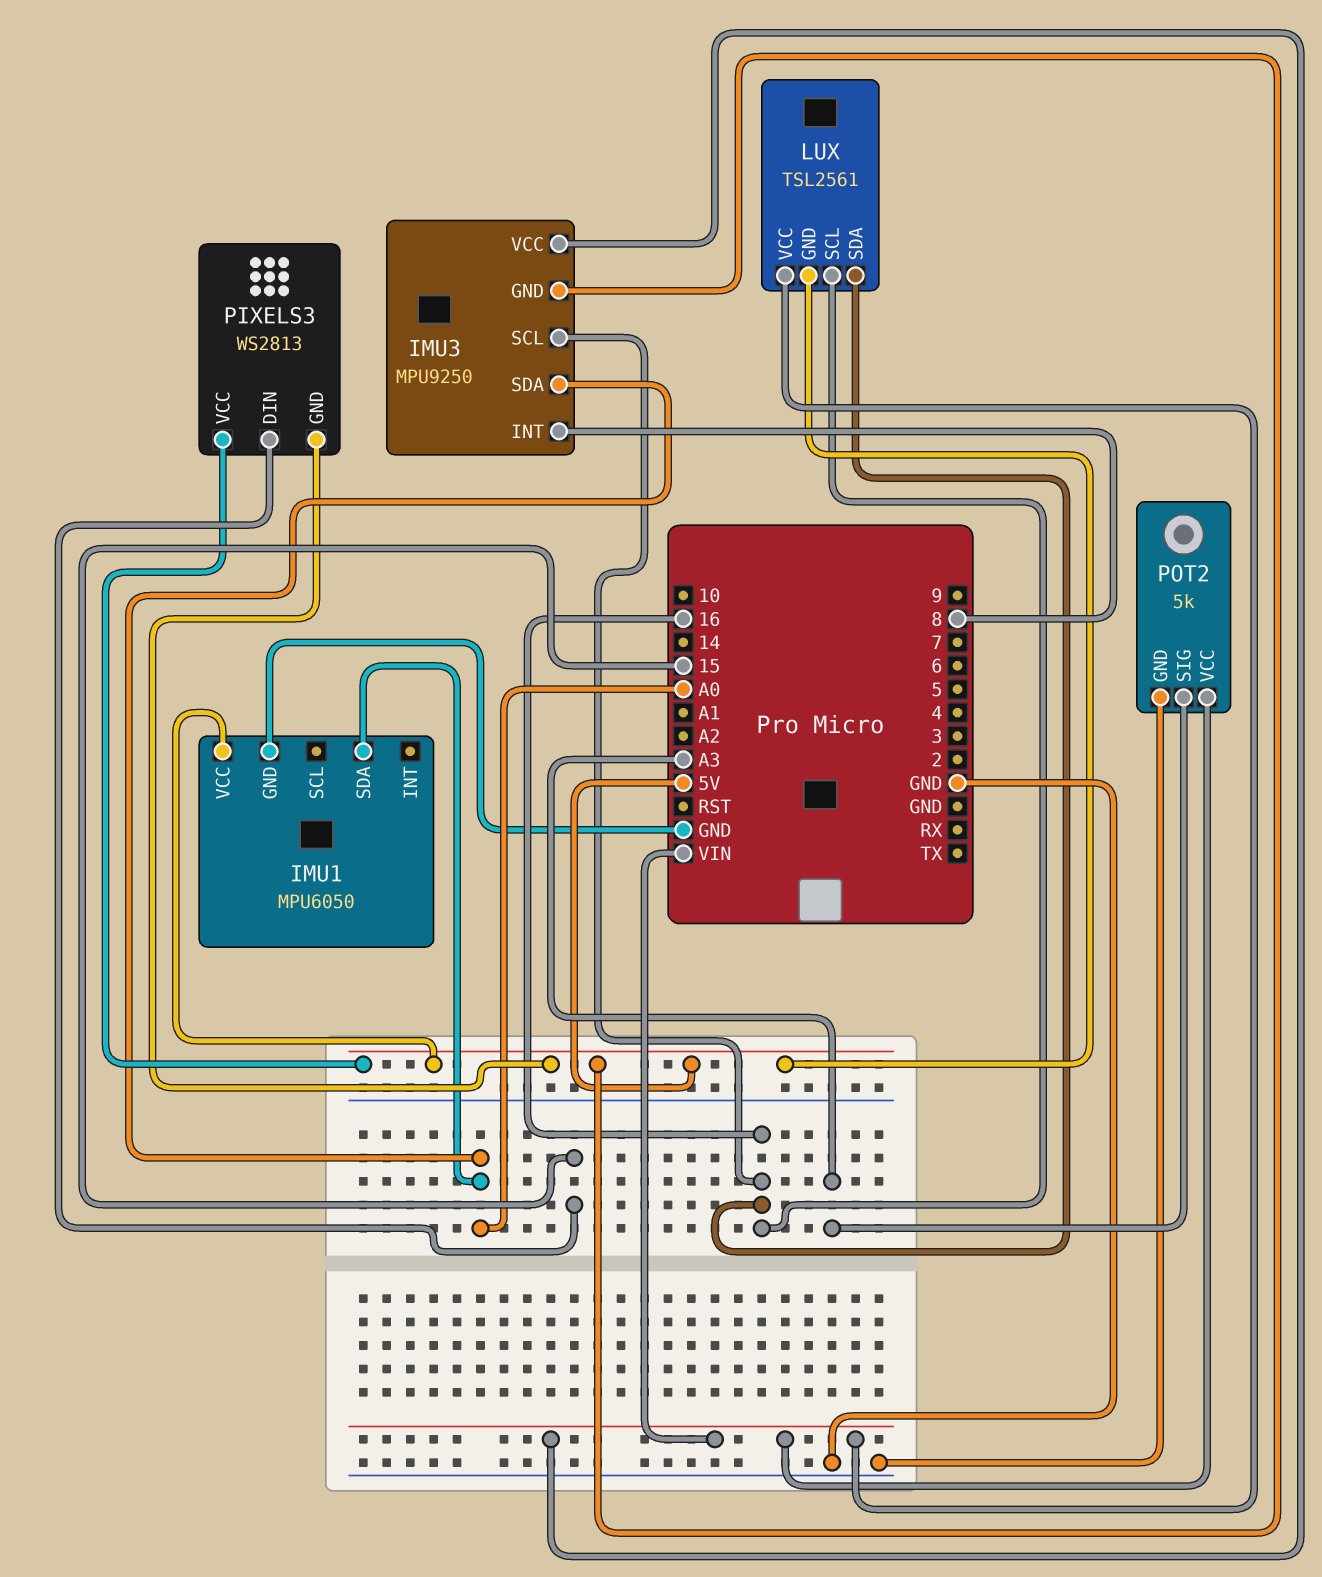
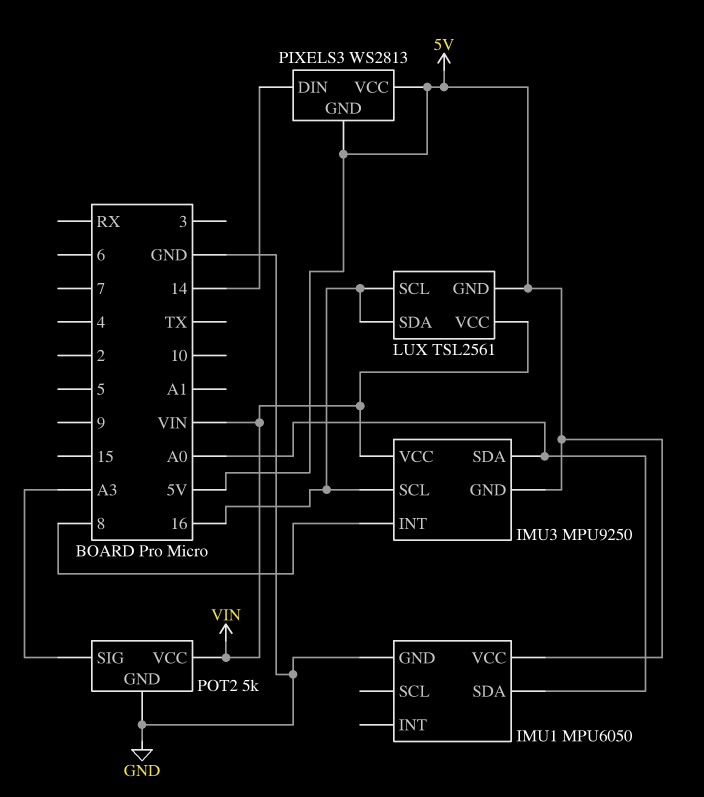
PIXELS3 pin DIN: 15 -> 14

